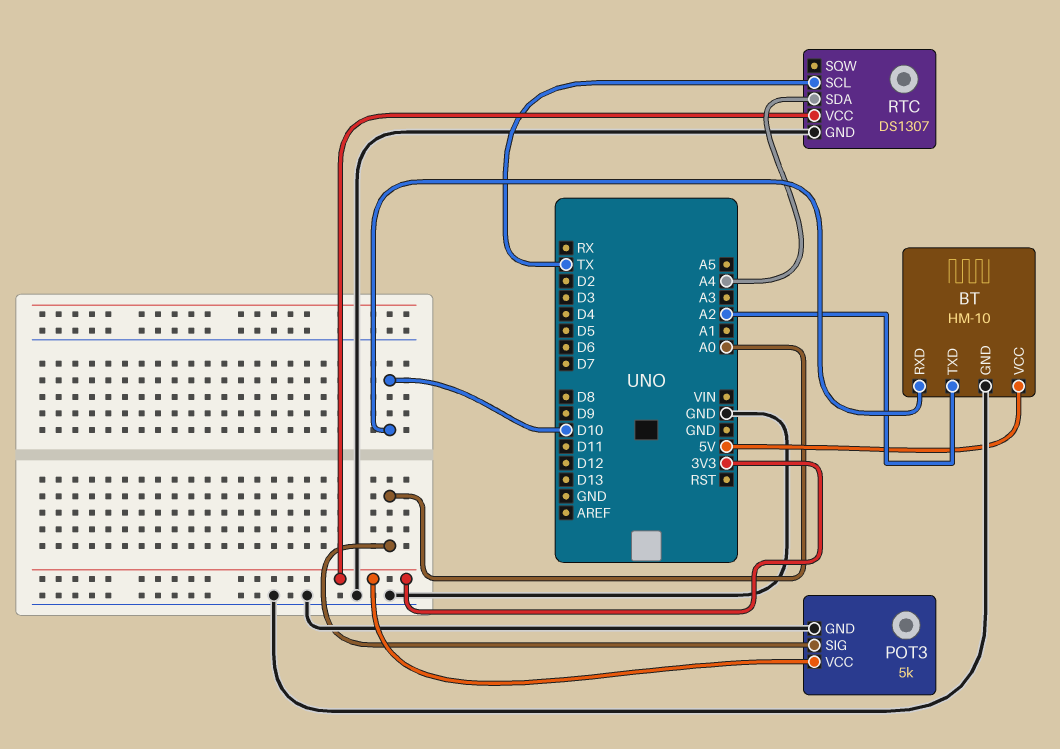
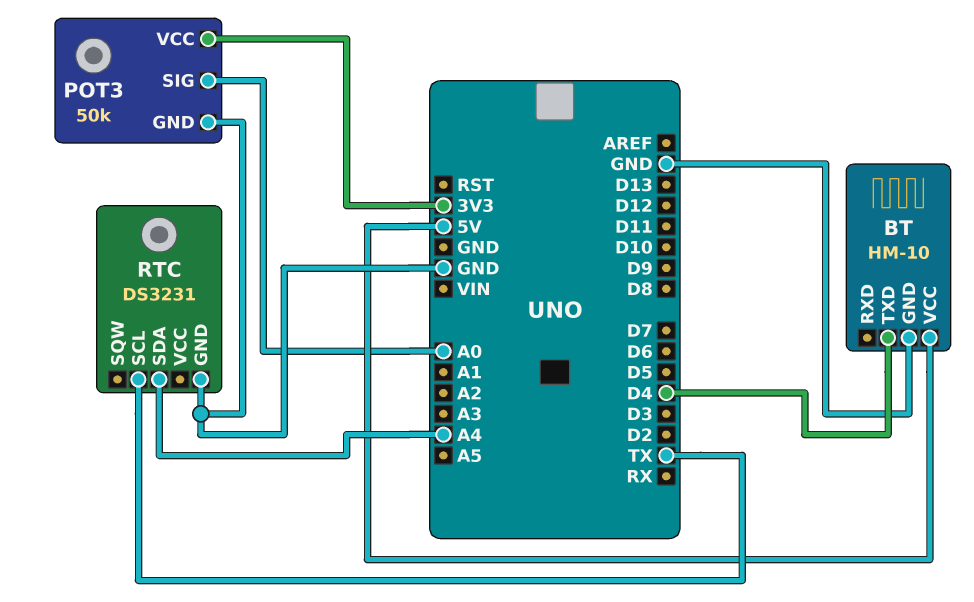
BT pin RXD: D10 -> none
BT pin TXD: A2 -> D4
POT3: 5k -> 50k
RTC: DS1307 -> DS3231
RTC pin VCC: 3V3 -> none

